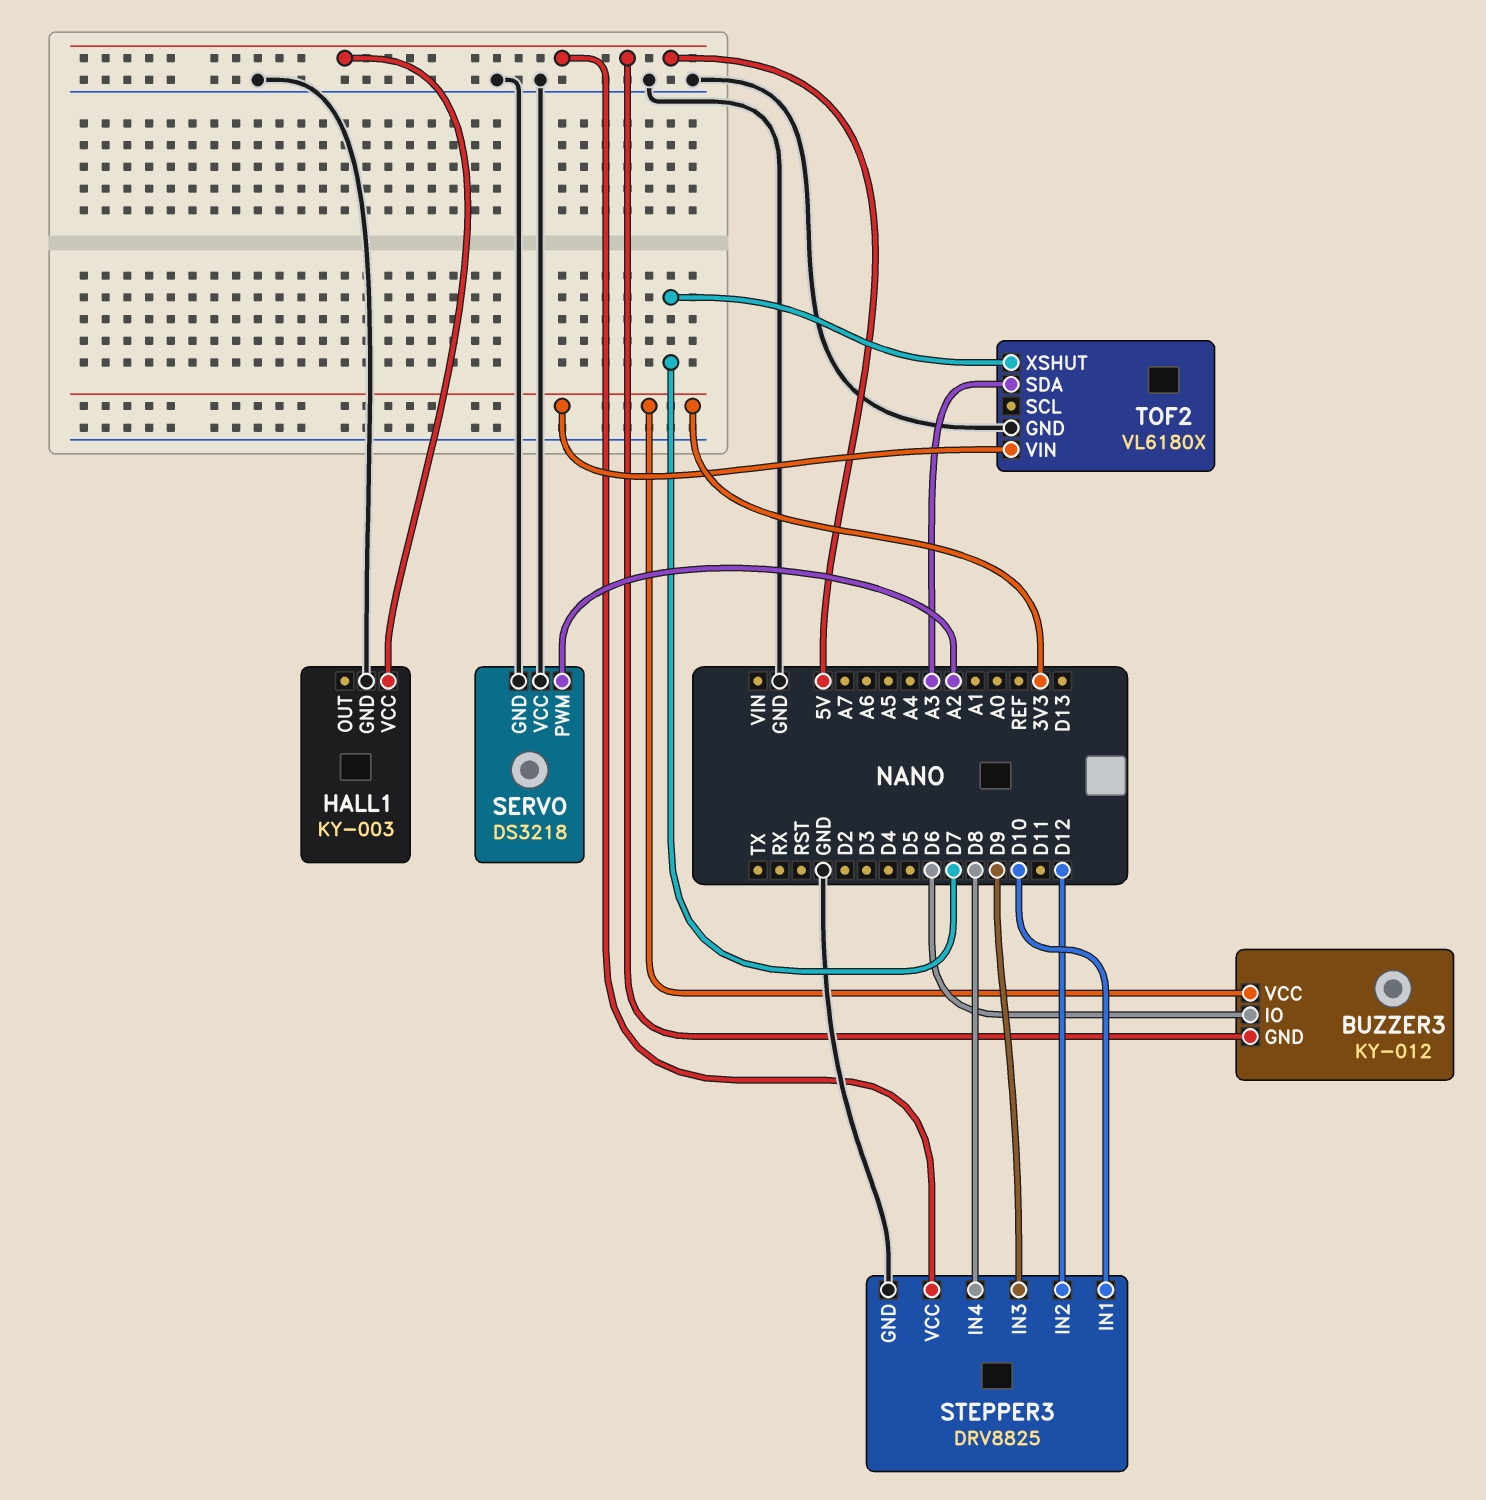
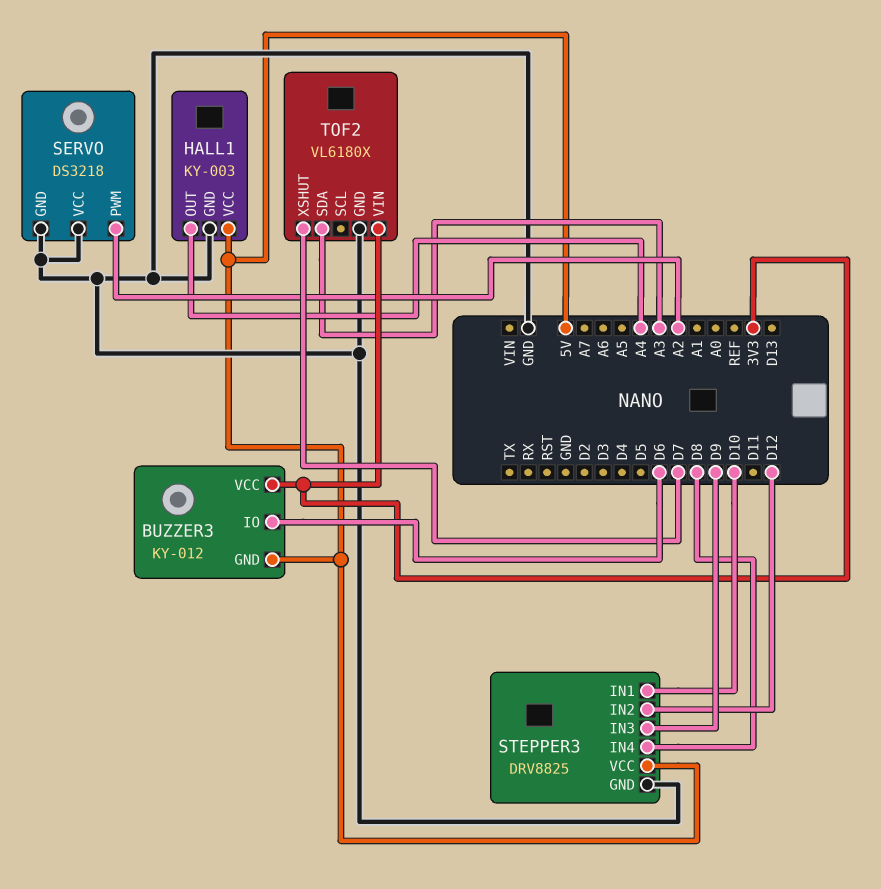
HALL1 pin OUT: none -> A4

